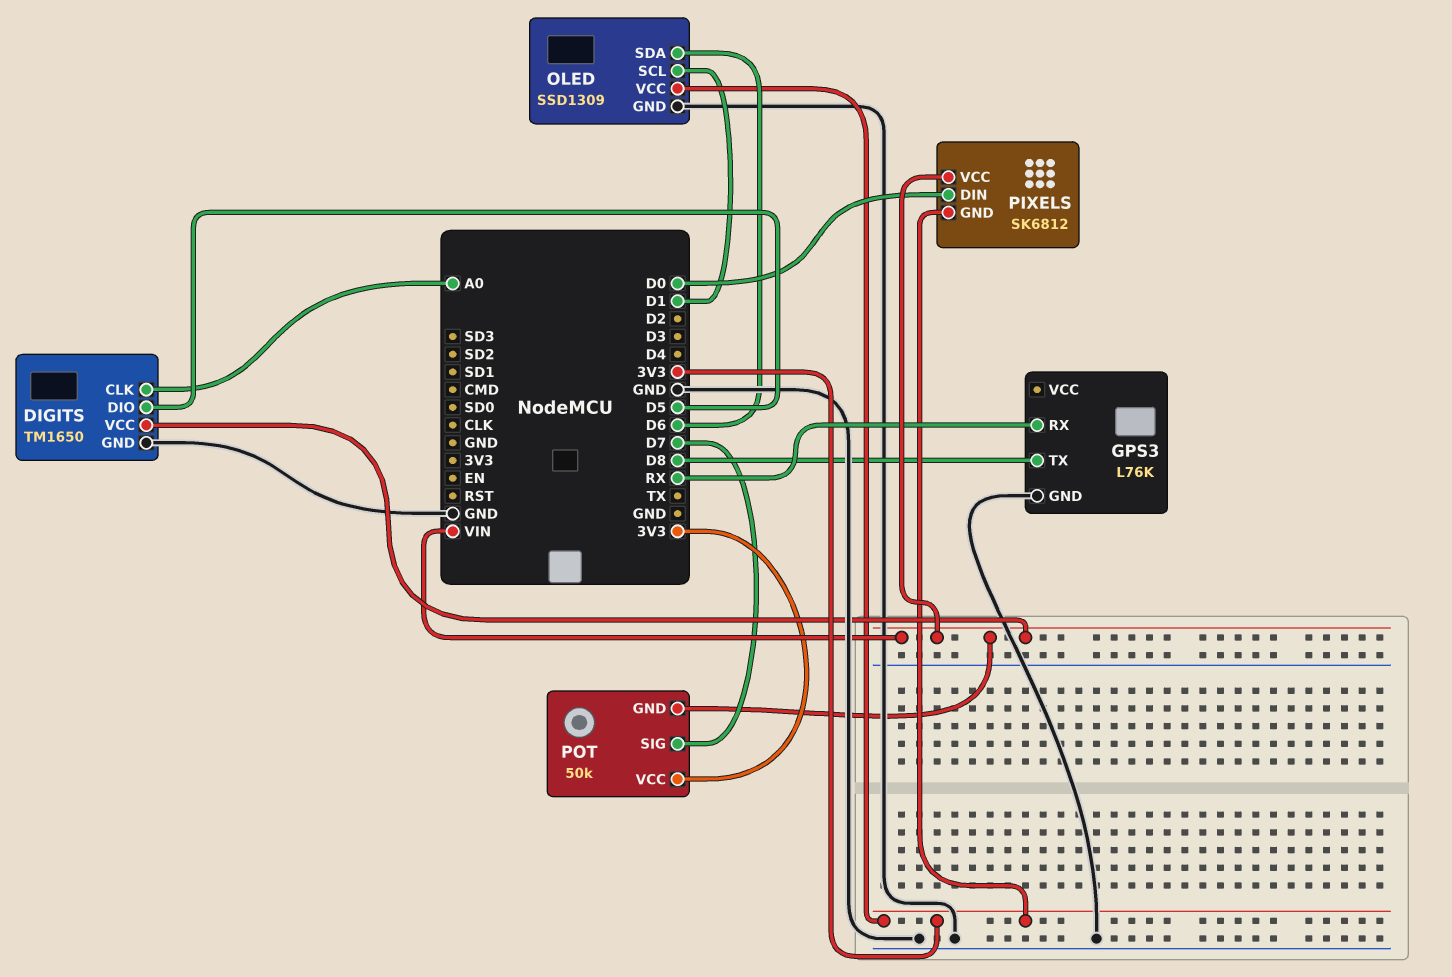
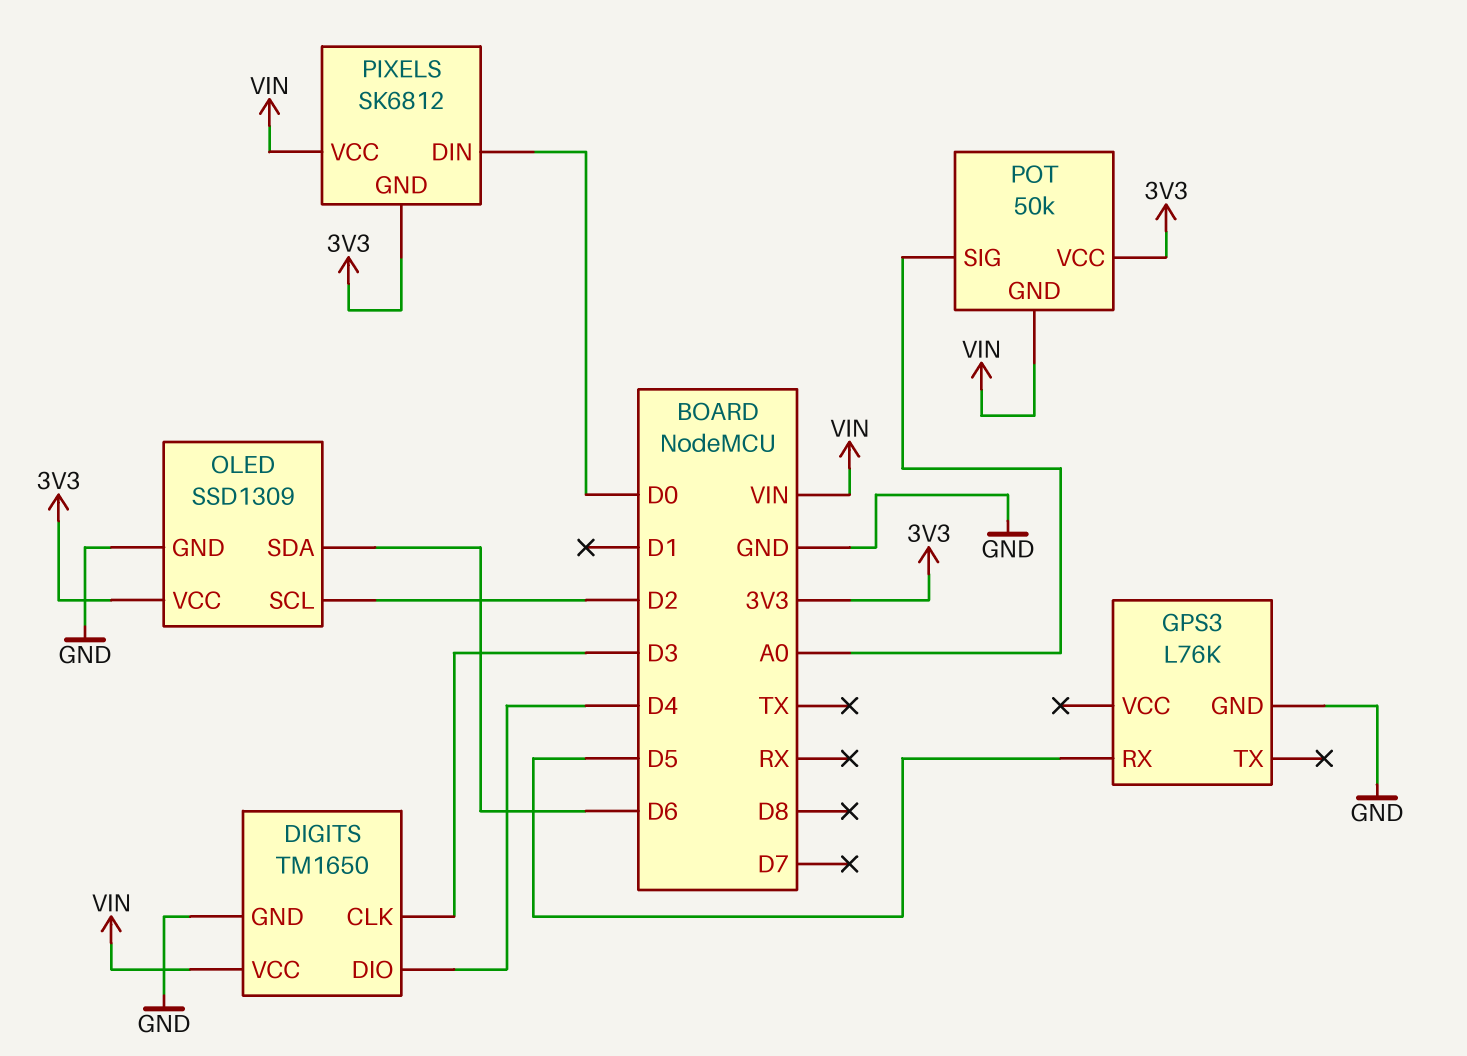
DIGITS pin CLK: A0 -> D3
DIGITS pin DIO: D5 -> D4
GPS3 pin RX: RX -> D5
GPS3 pin TX: D8 -> none
OLED pin SCL: D1 -> D2
POT pin SIG: D7 -> A0

